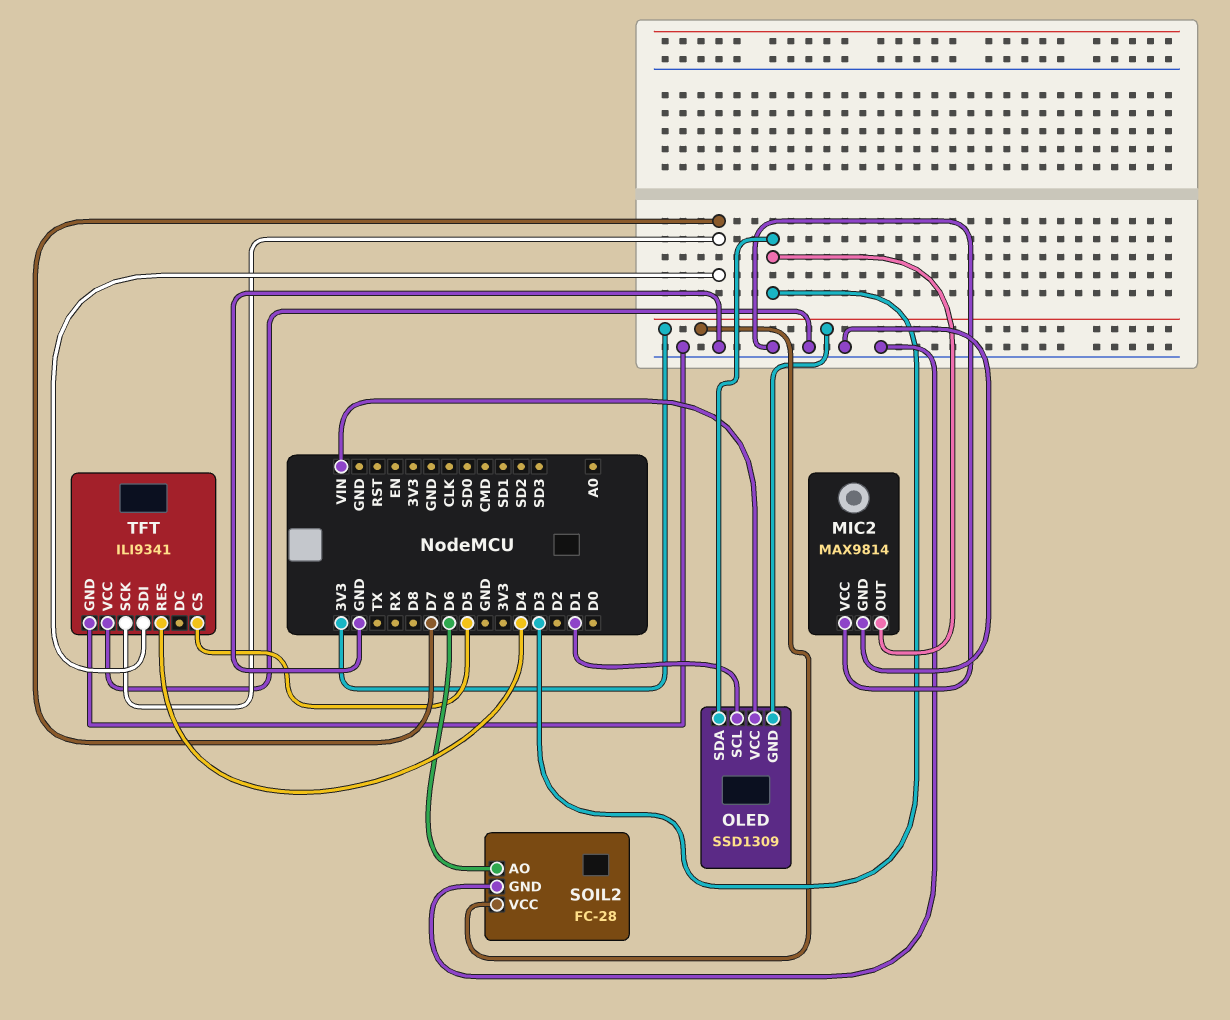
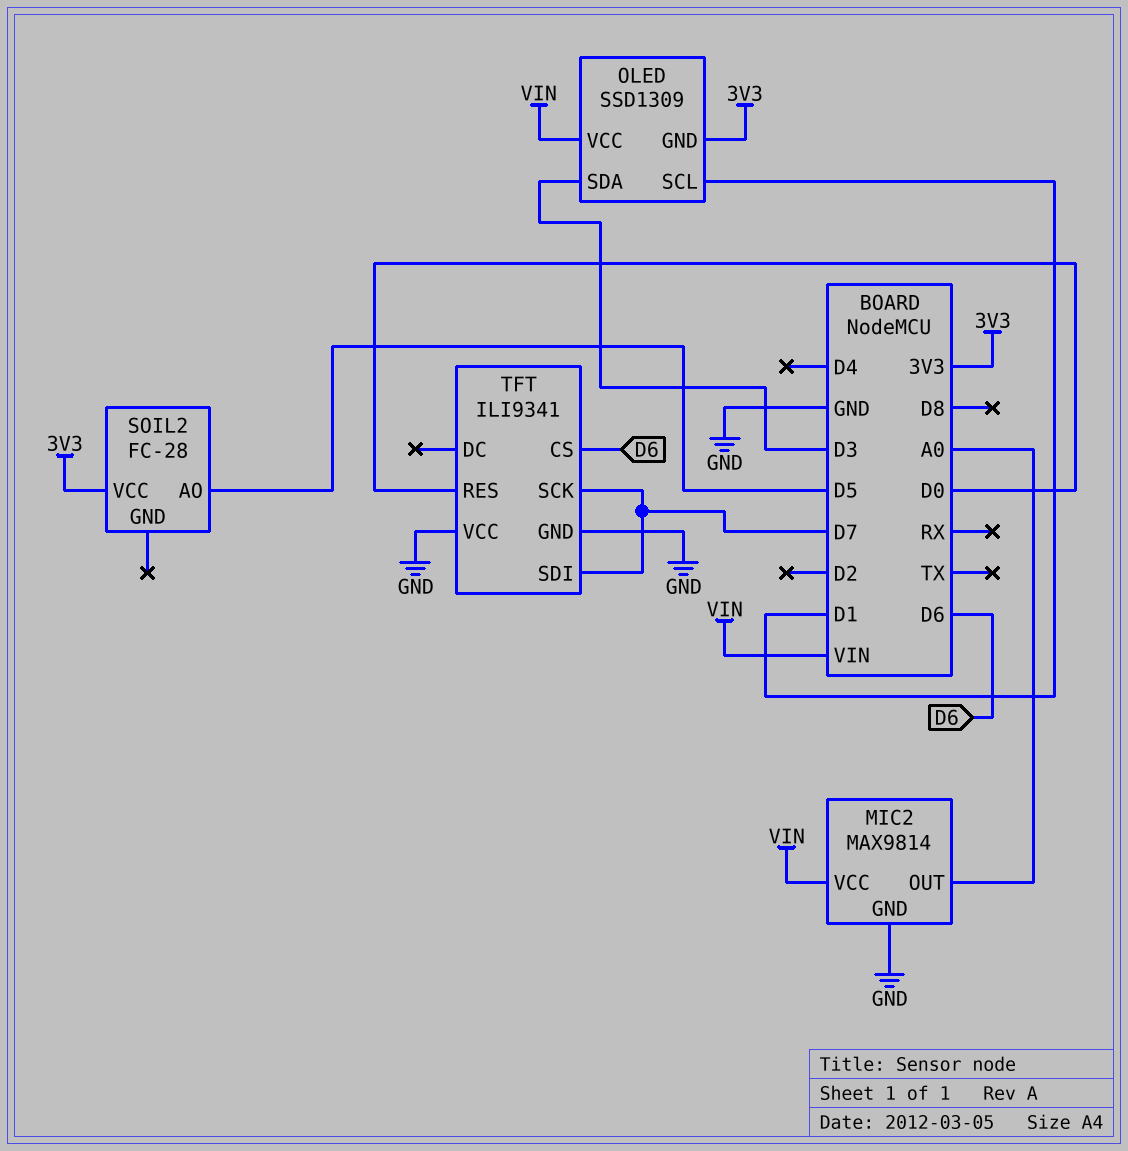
MIC2 pin OUT: D3 -> A0
MIC2 pin VCC: GND -> VIN
SOIL2 pin AO: D6 -> D5
SOIL2 pin GND: GND -> none
TFT pin CS: D5 -> D6
TFT pin RES: D4 -> D0

